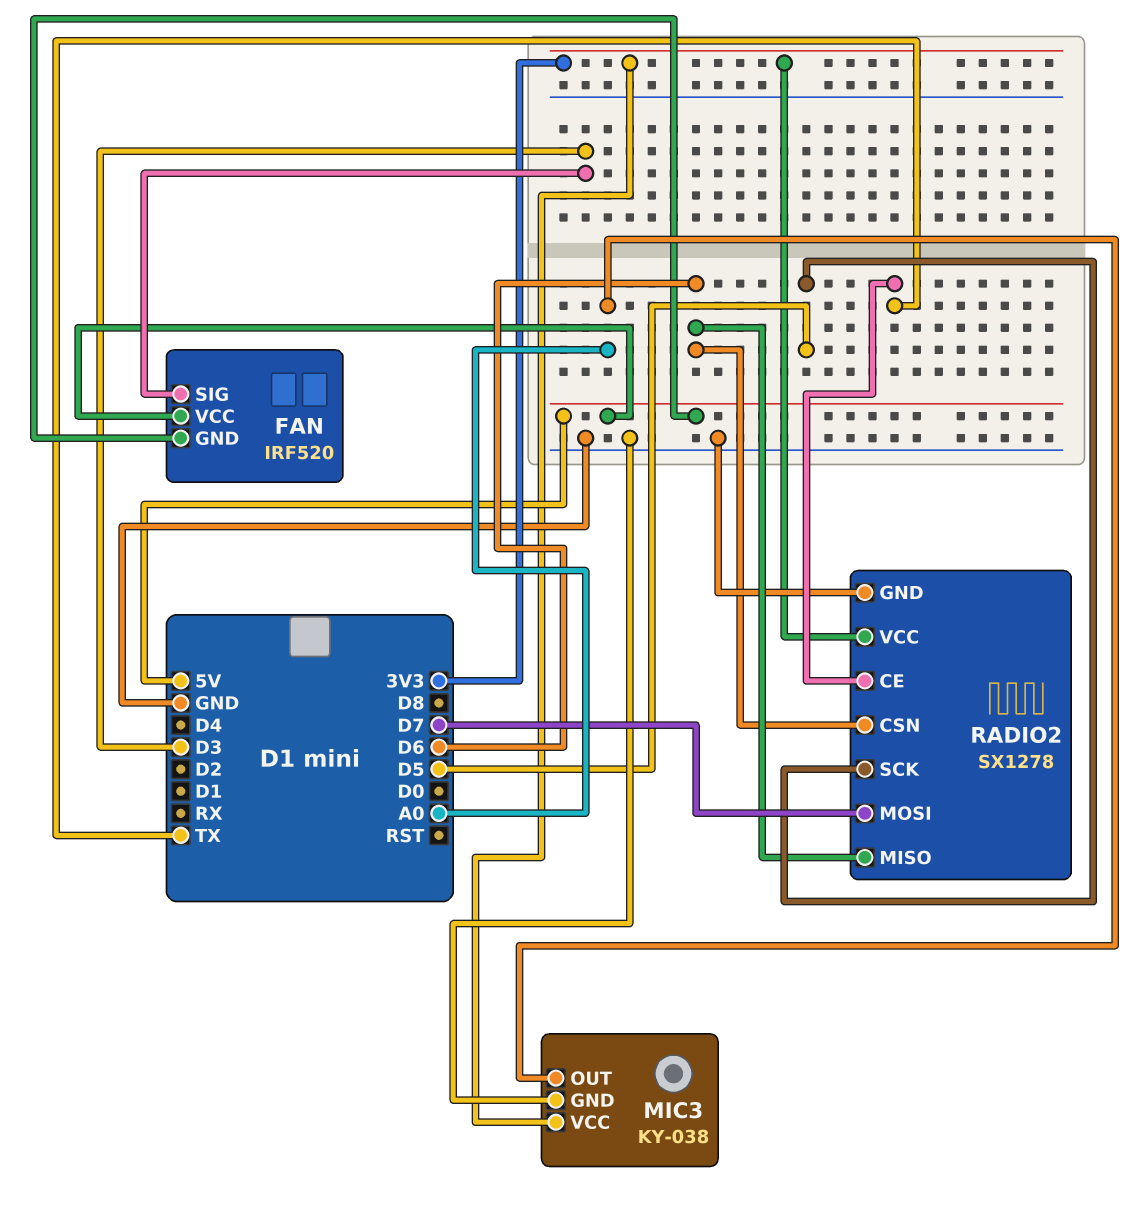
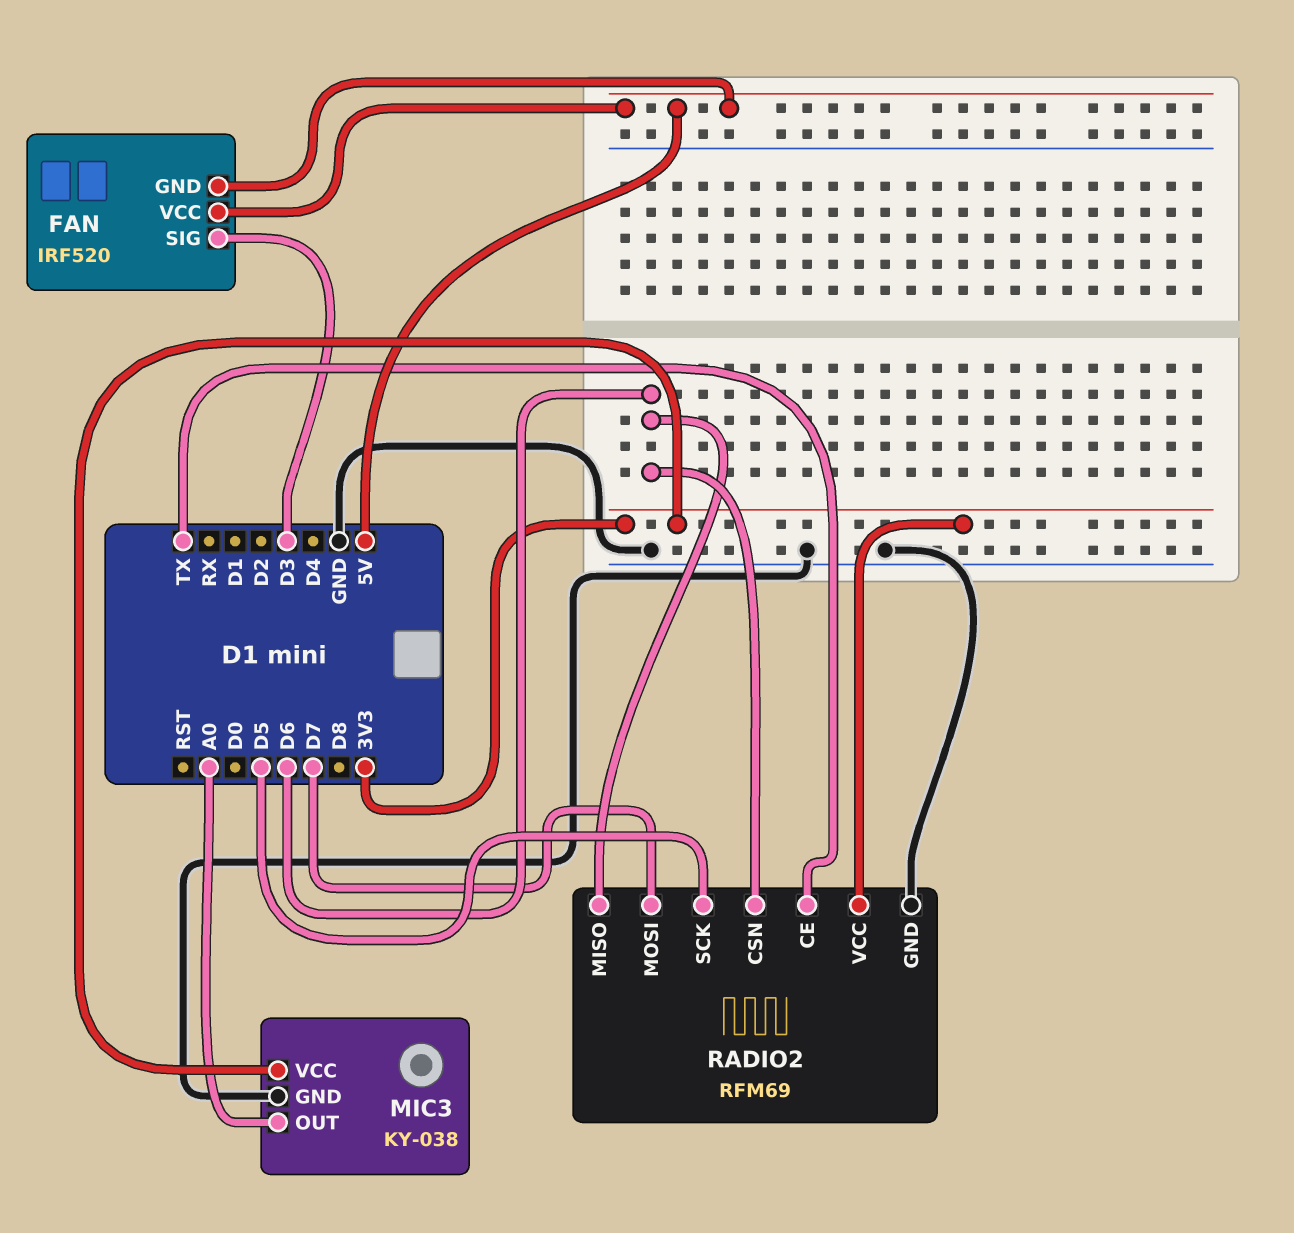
RADIO2: SX1278 -> RFM69

